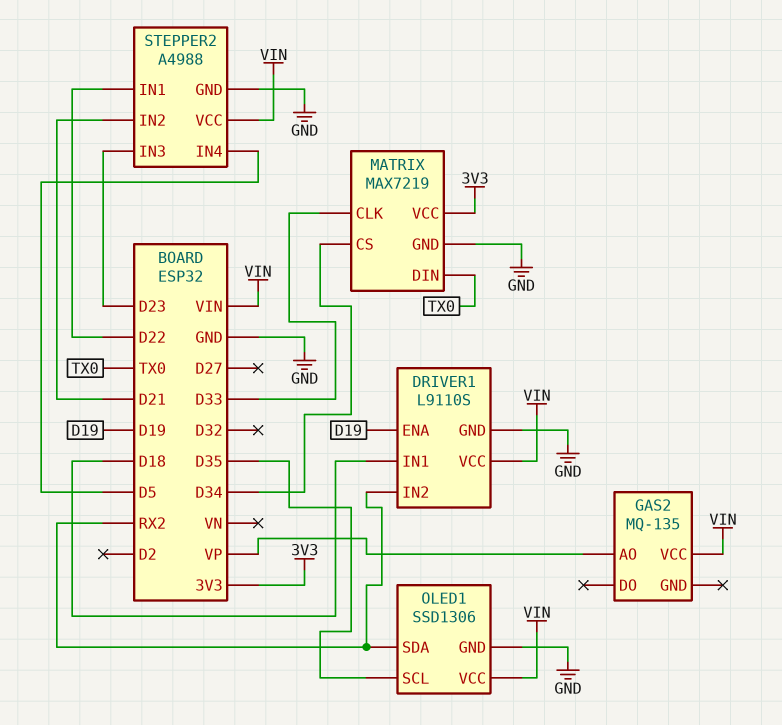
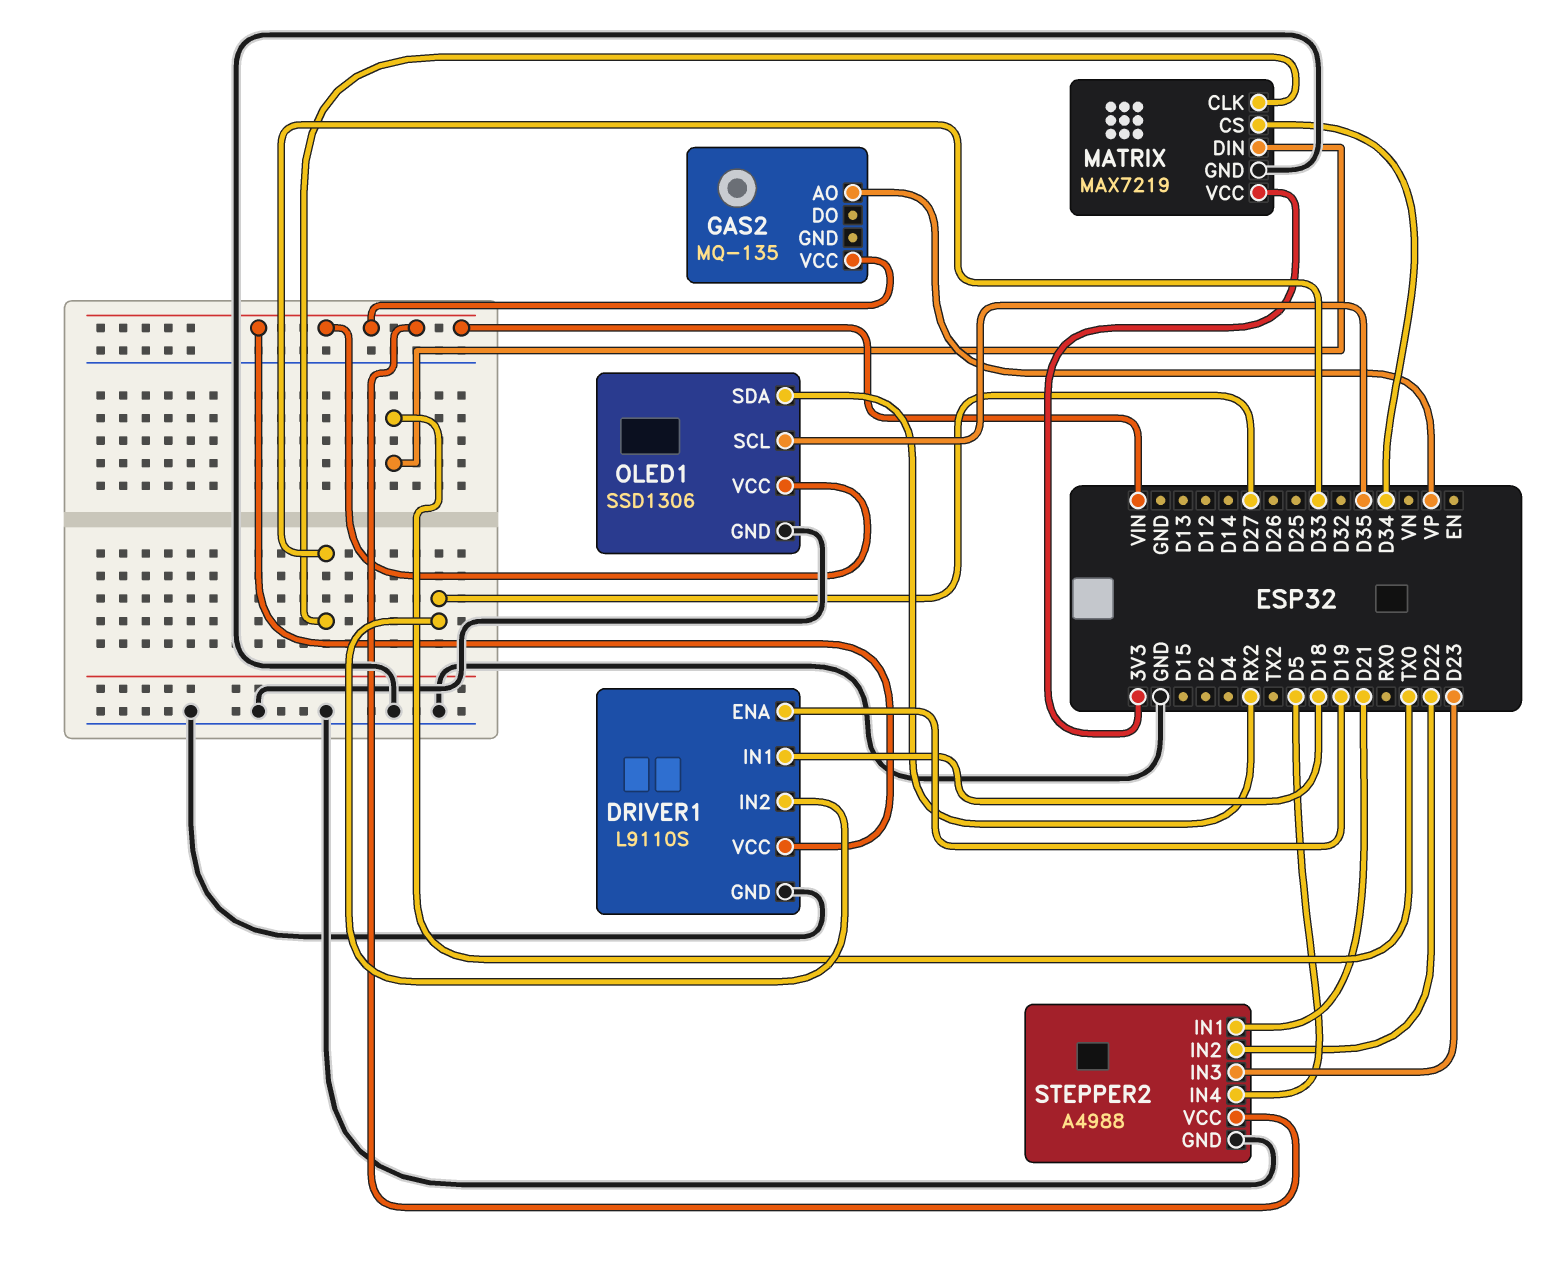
DRIVER1 pin IN2: RX2 -> D27
STEPPER2 pin IN1: D22 -> D21
STEPPER2 pin IN2: D21 -> D22

